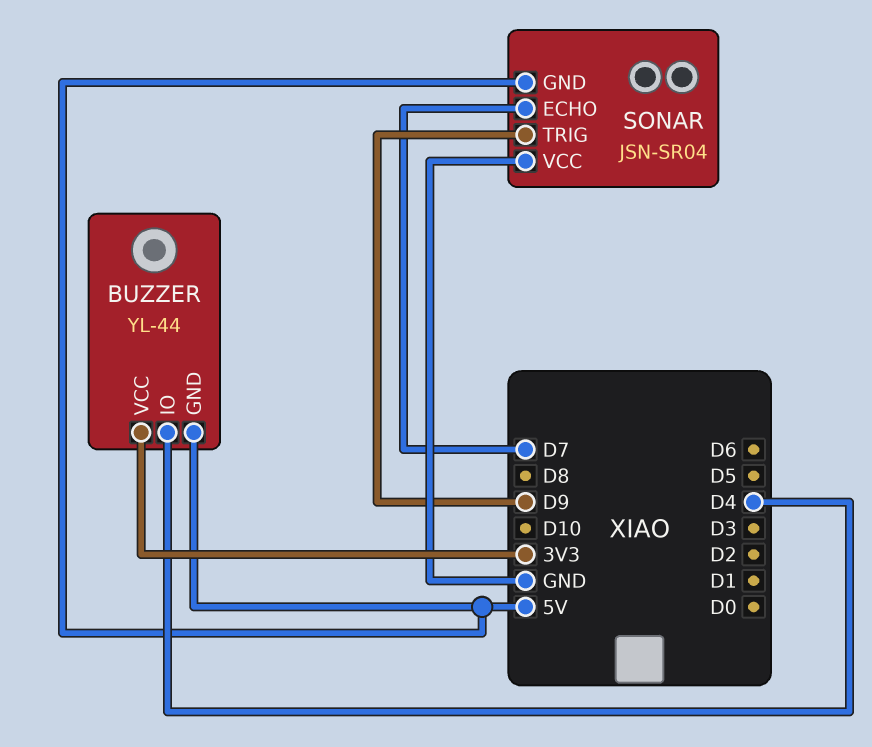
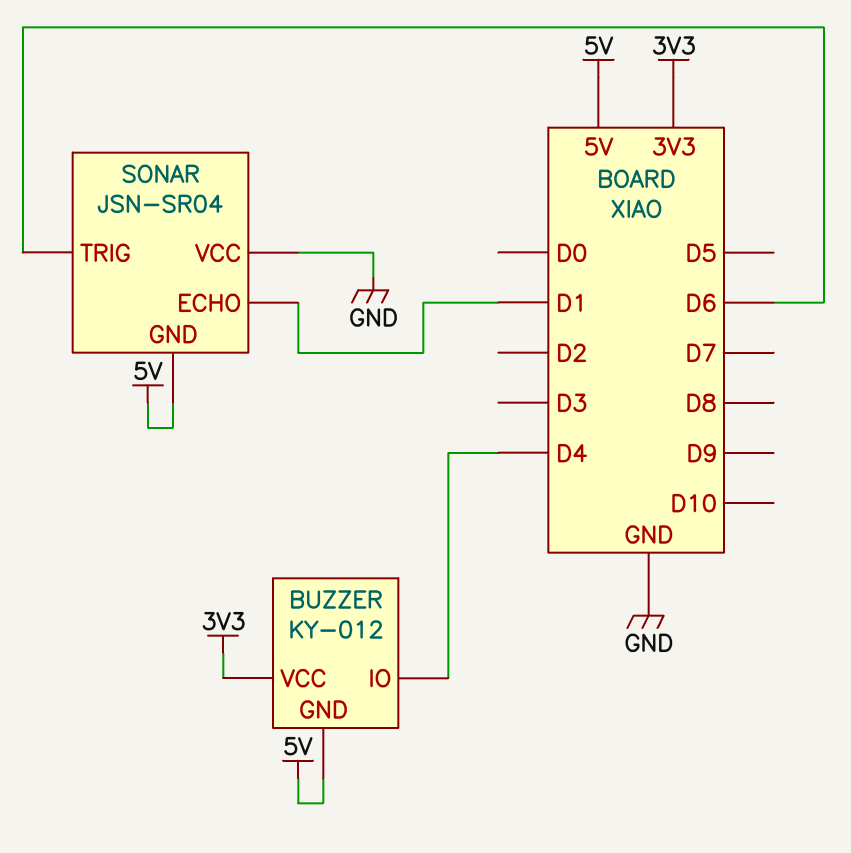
BUZZER: YL-44 -> KY-012
SONAR pin ECHO: D7 -> D1
SONAR pin TRIG: D9 -> D6

